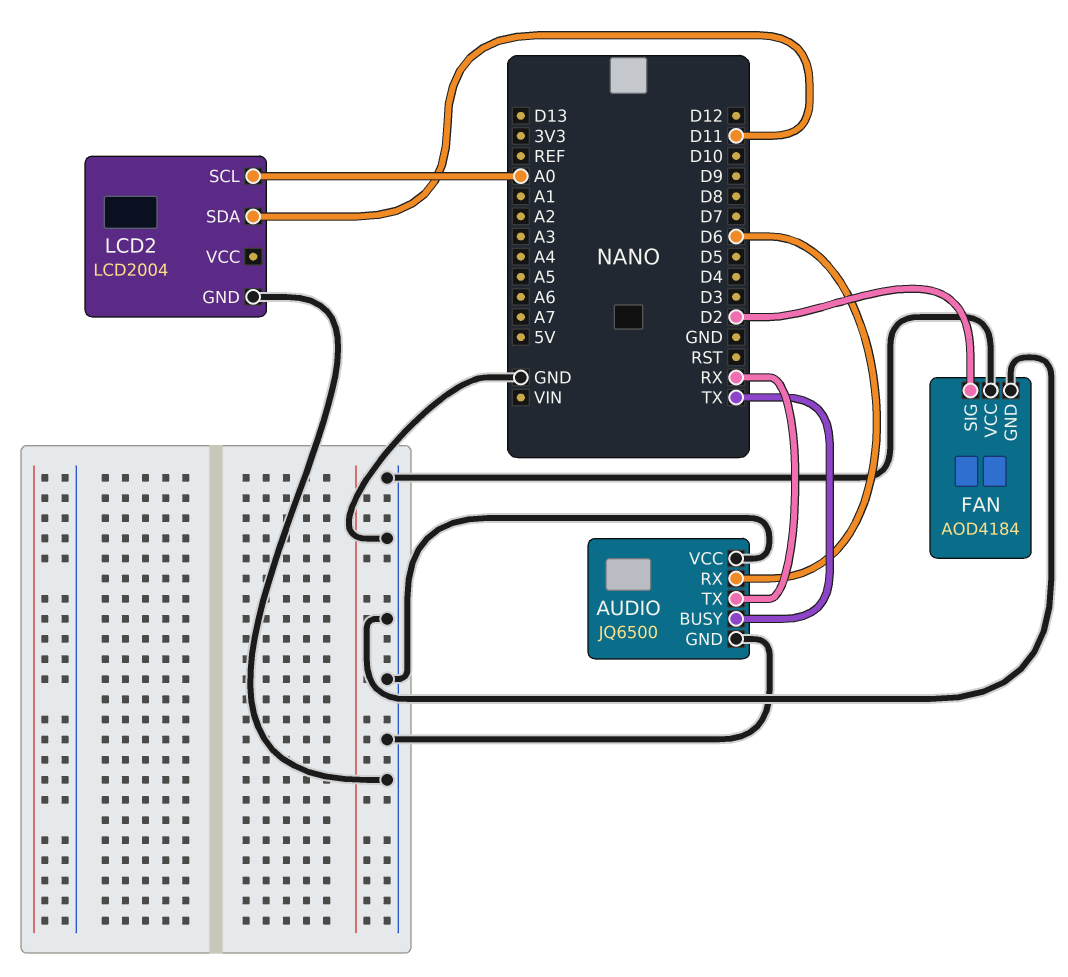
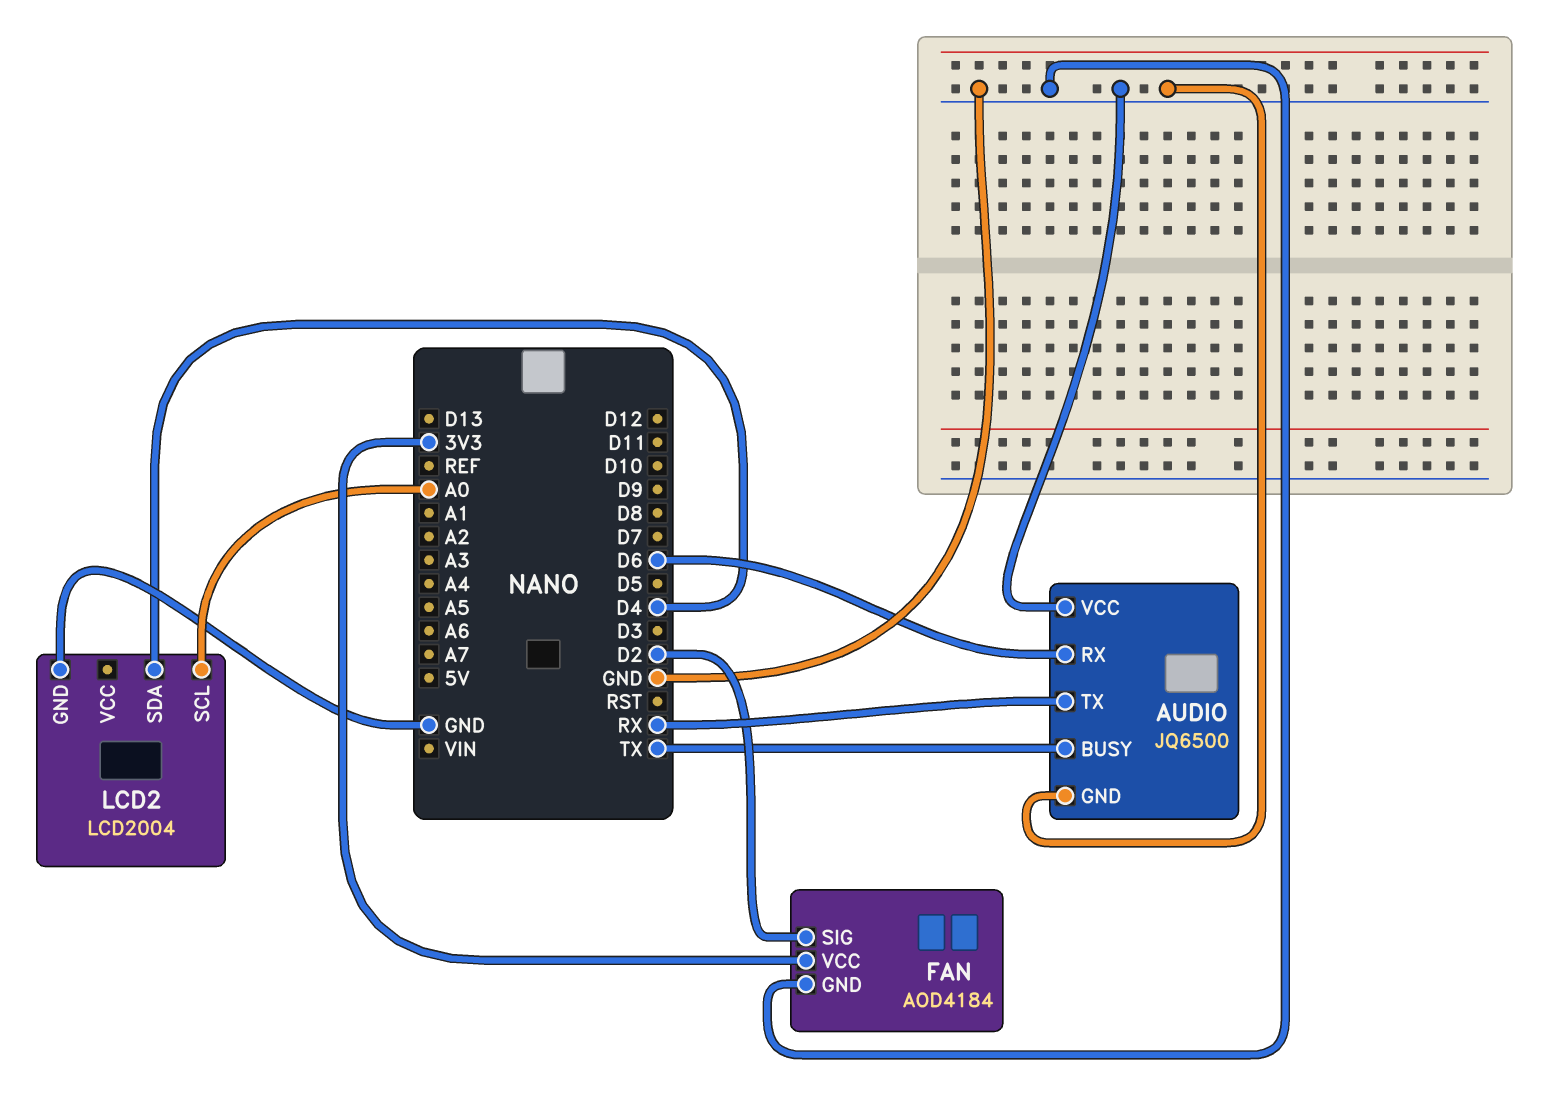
FAN pin VCC: GND -> 3V3
LCD2 pin SDA: D11 -> D4

